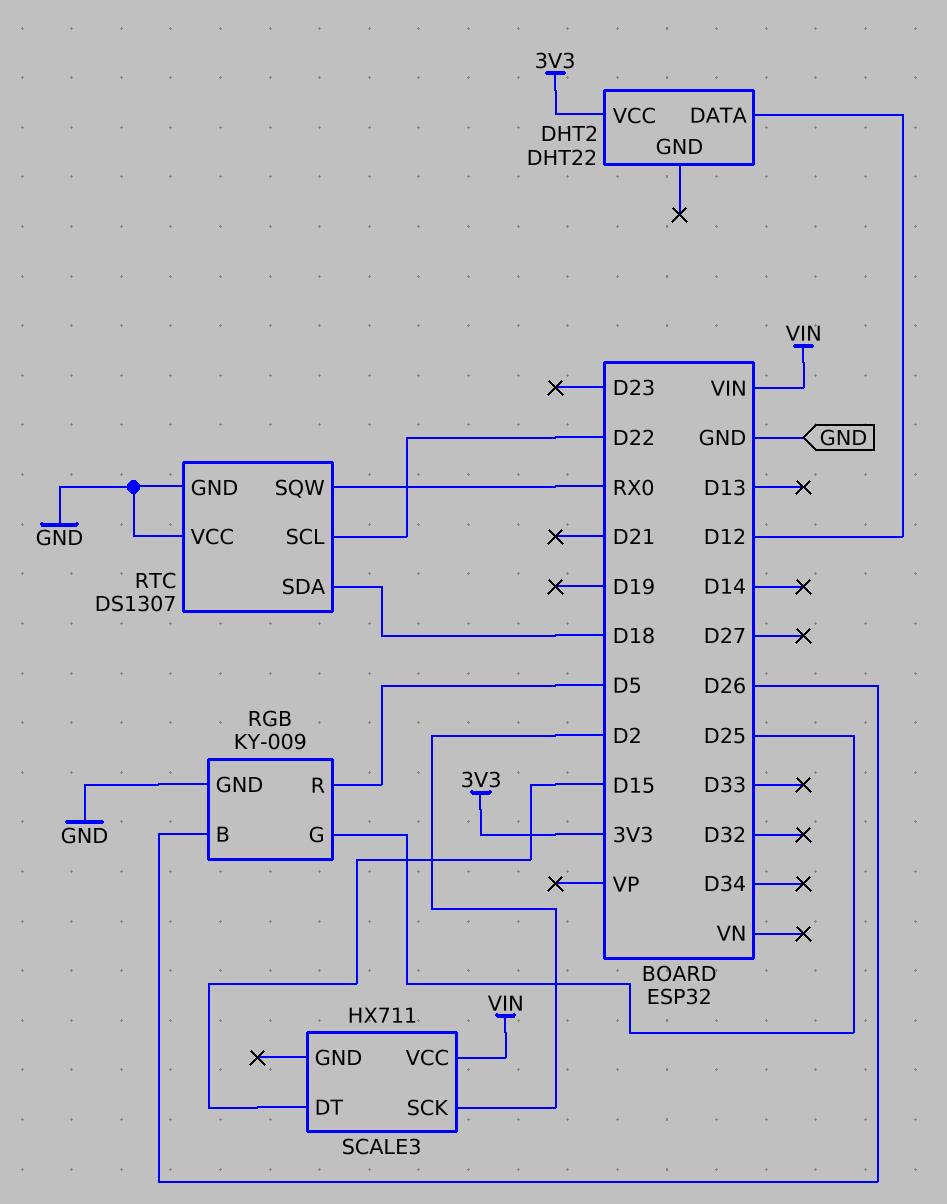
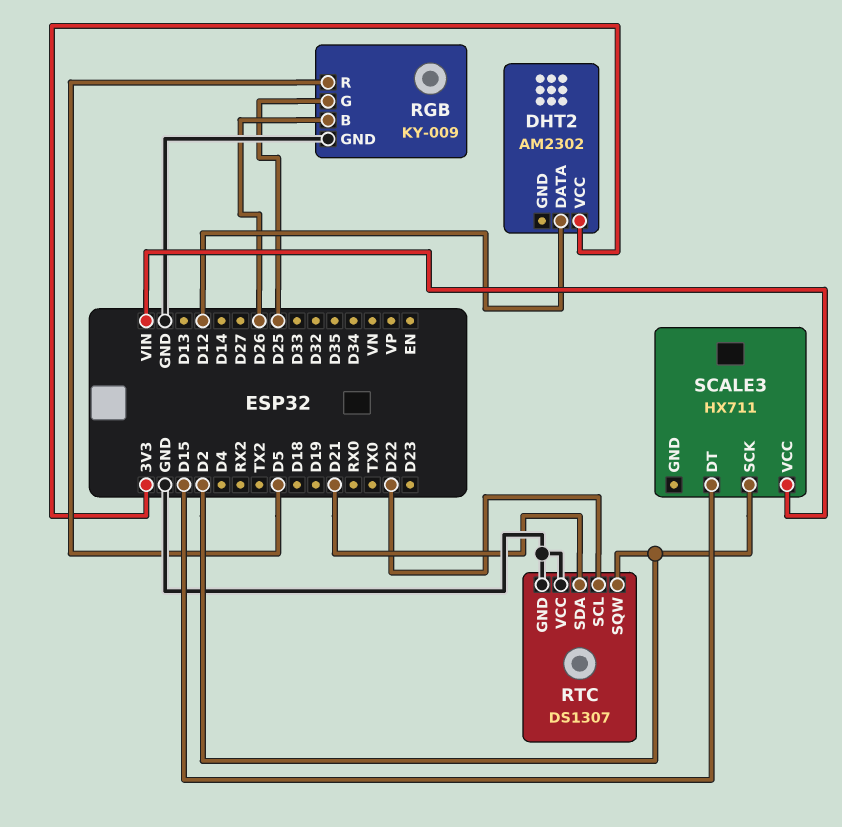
DHT2: DHT22 -> AM2302
RTC pin SDA: D18 -> D21
RTC pin SQW: RX0 -> D2

